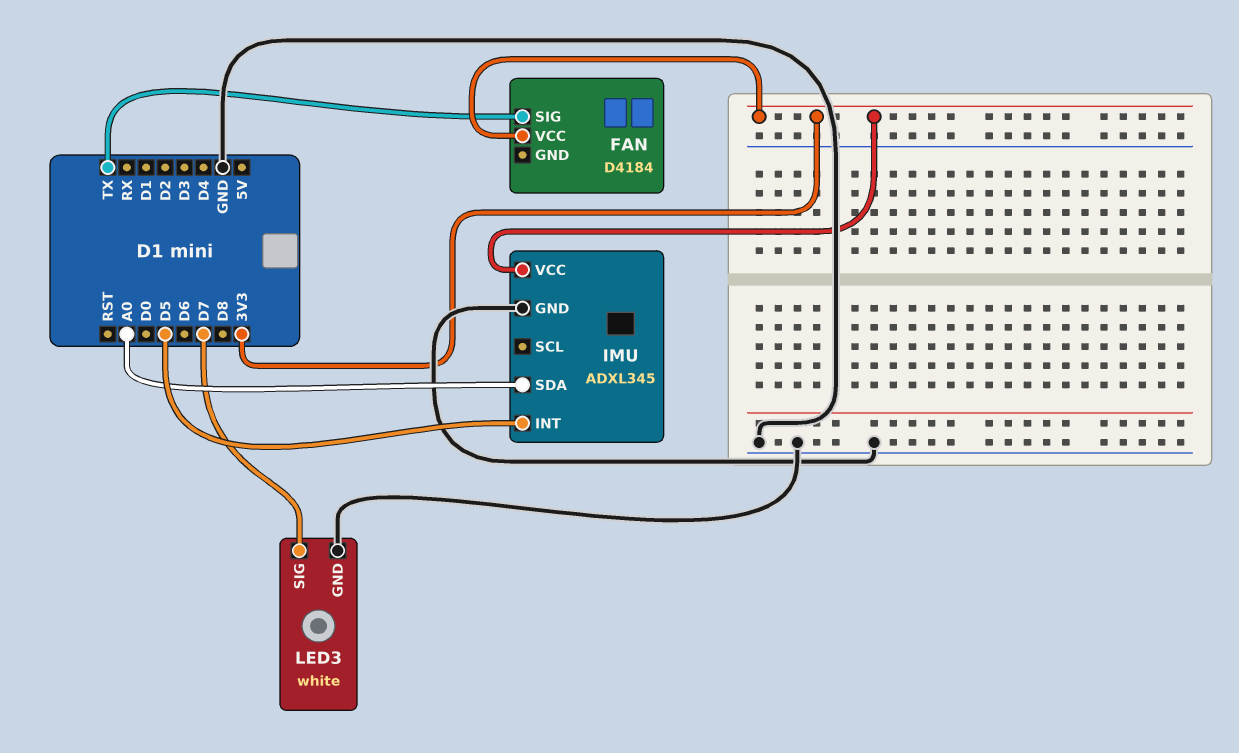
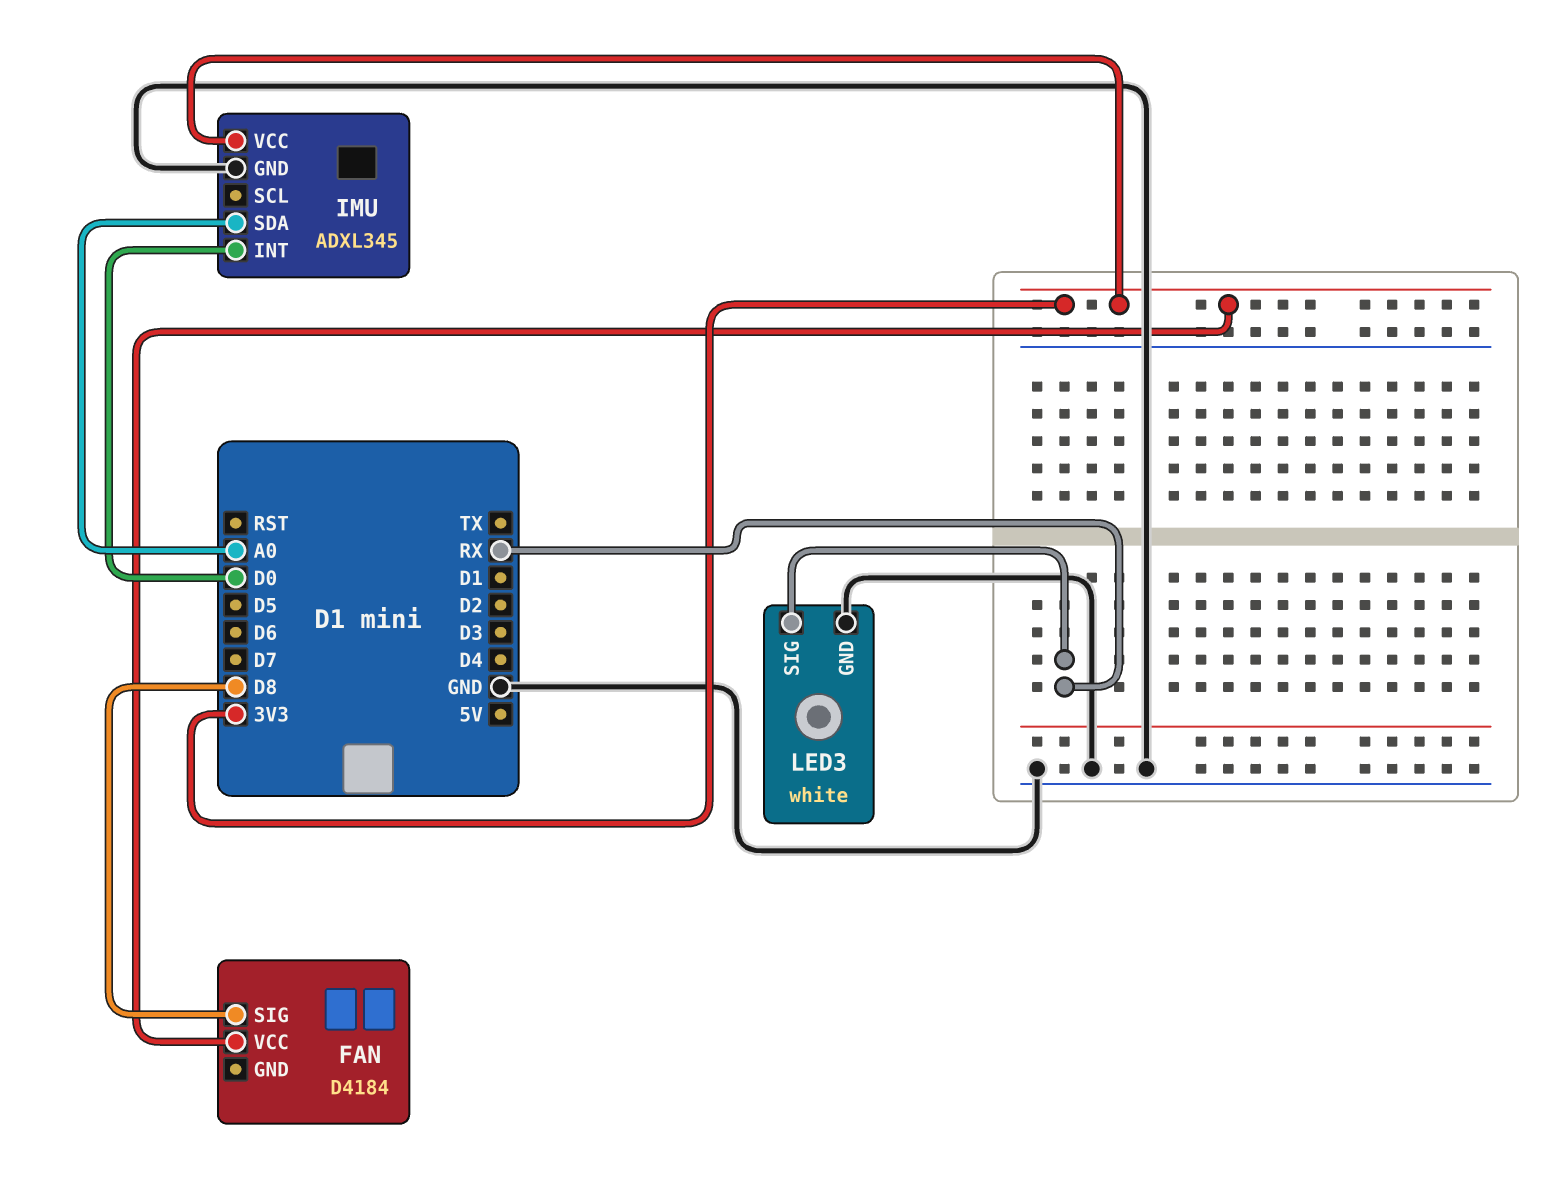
FAN pin SIG: TX -> D8
IMU pin INT: D5 -> D0
LED3 pin SIG: D7 -> RX

